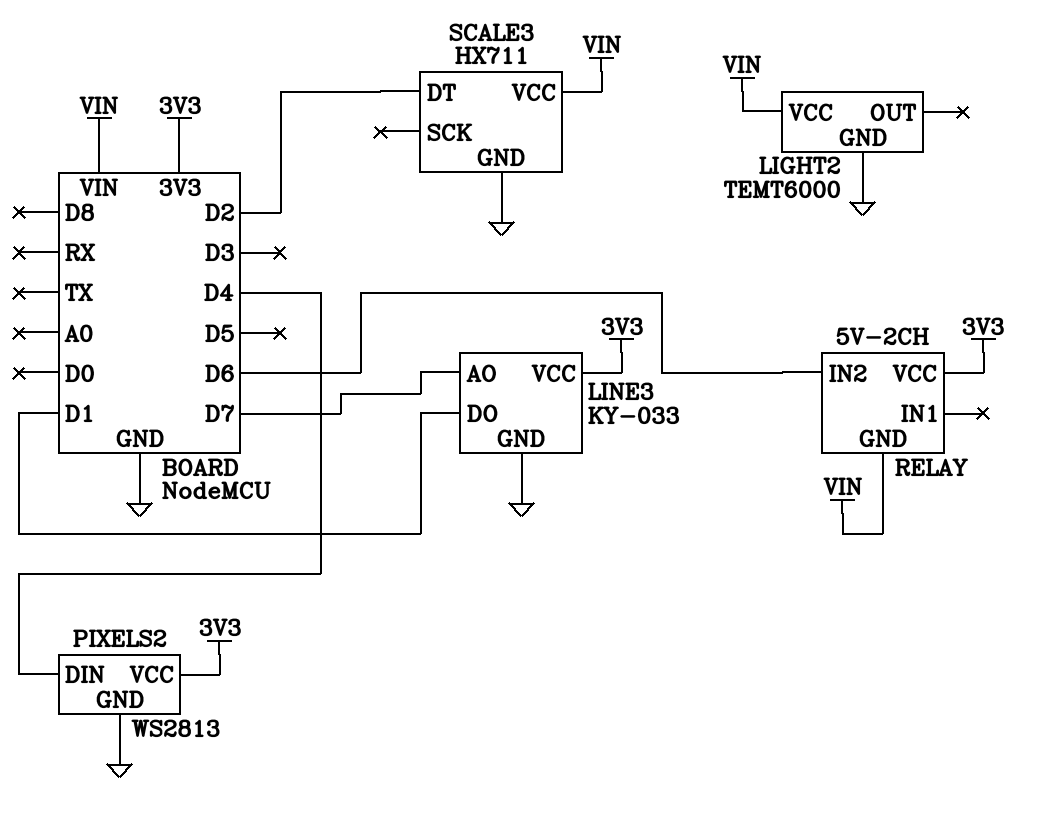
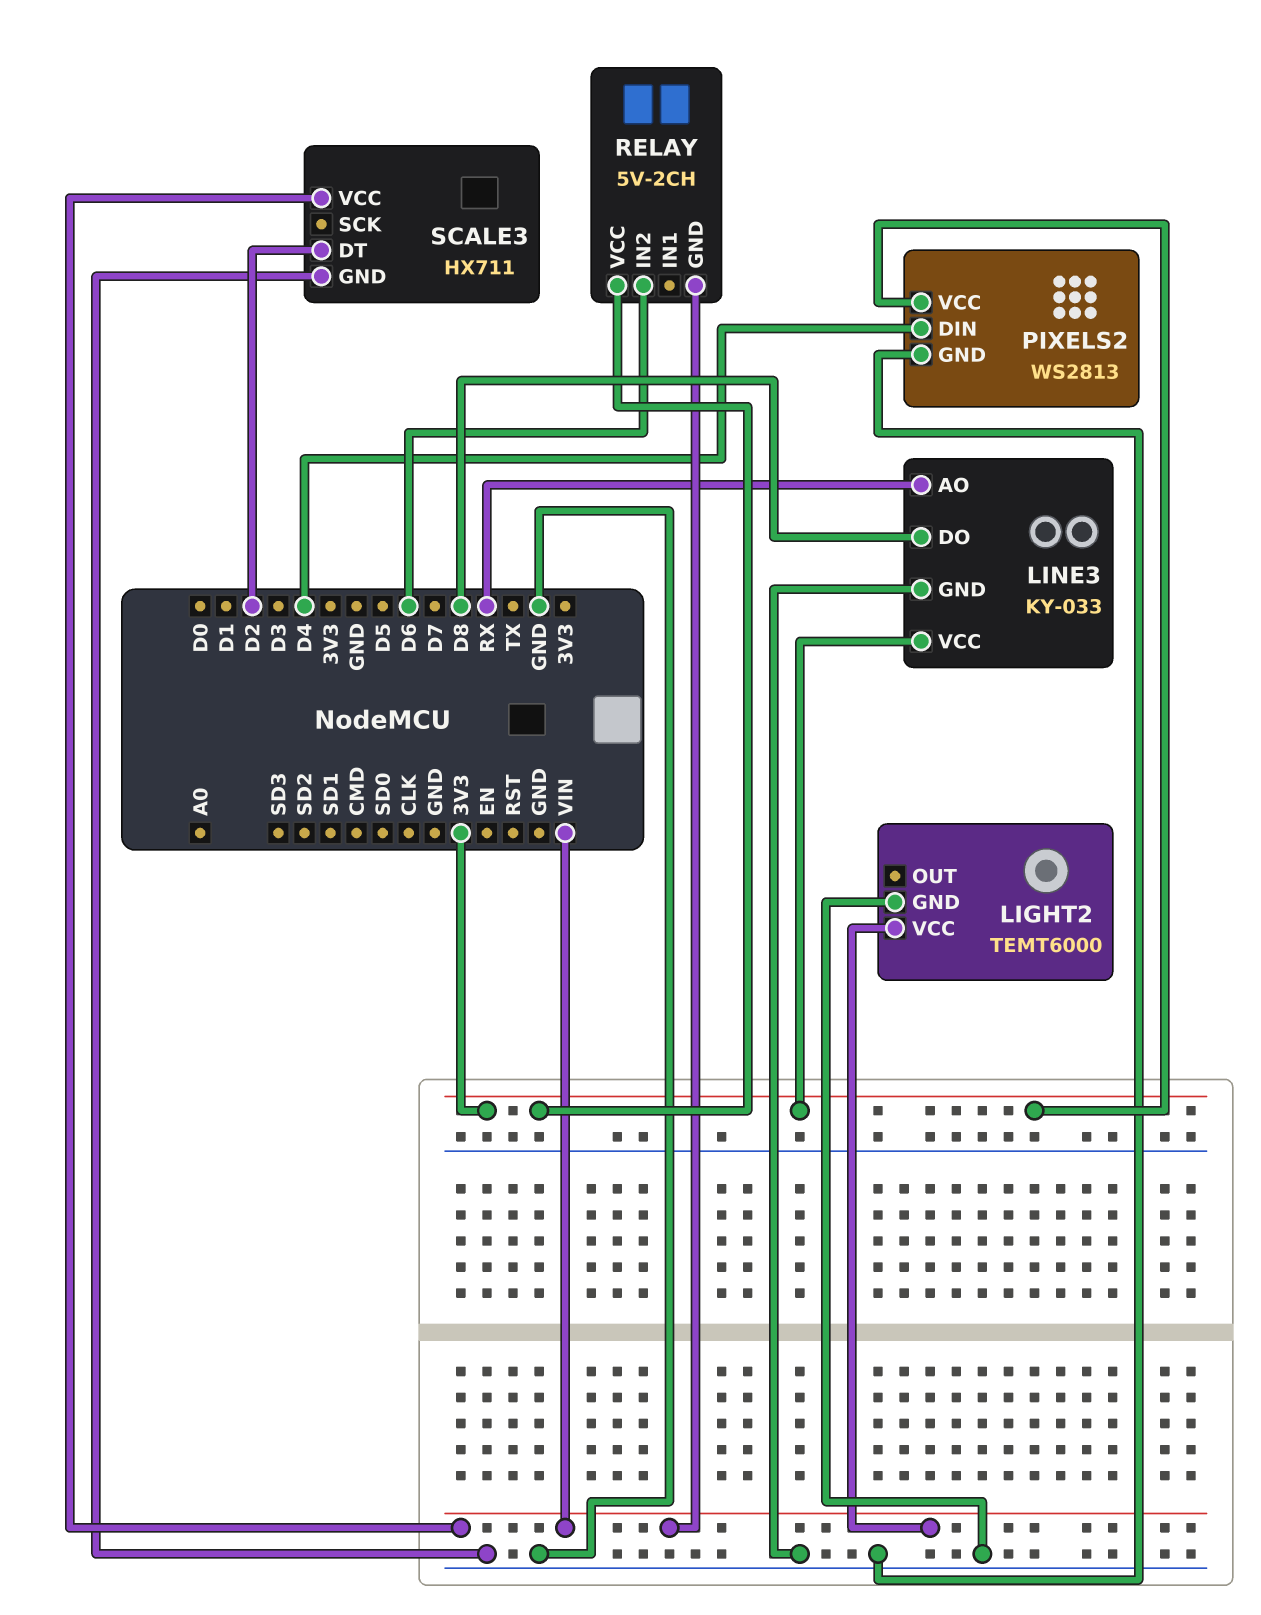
LINE3 pin AO: D7 -> RX
LINE3 pin DO: D1 -> D8

